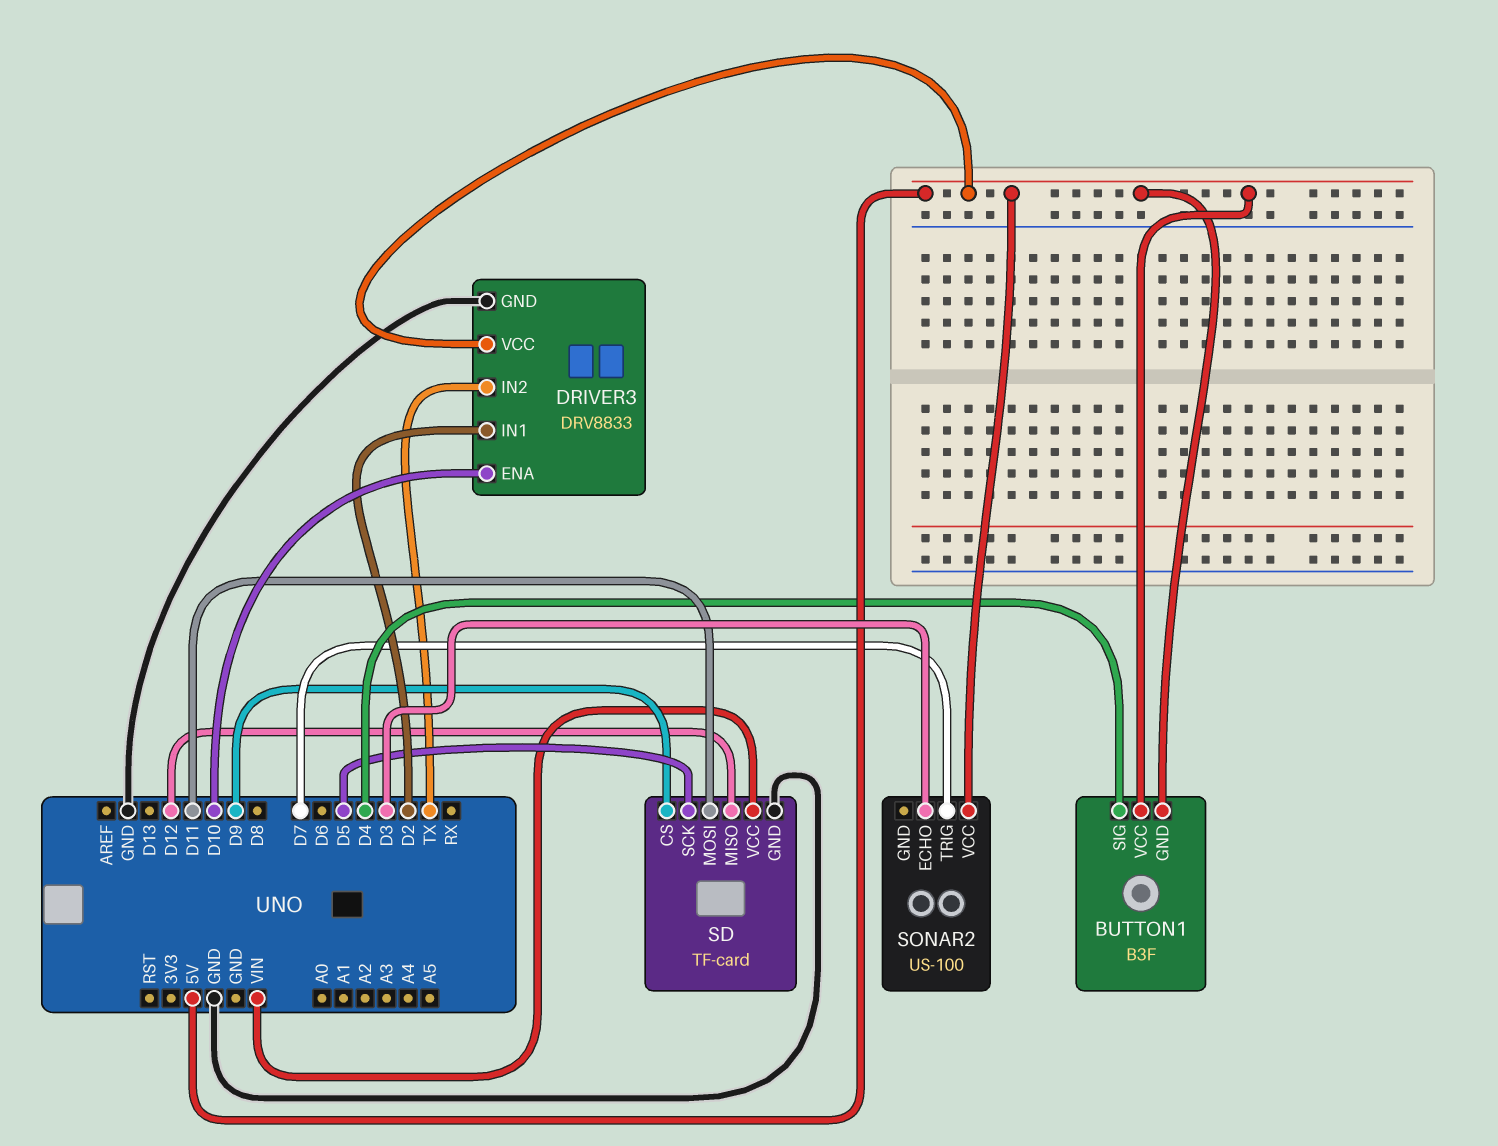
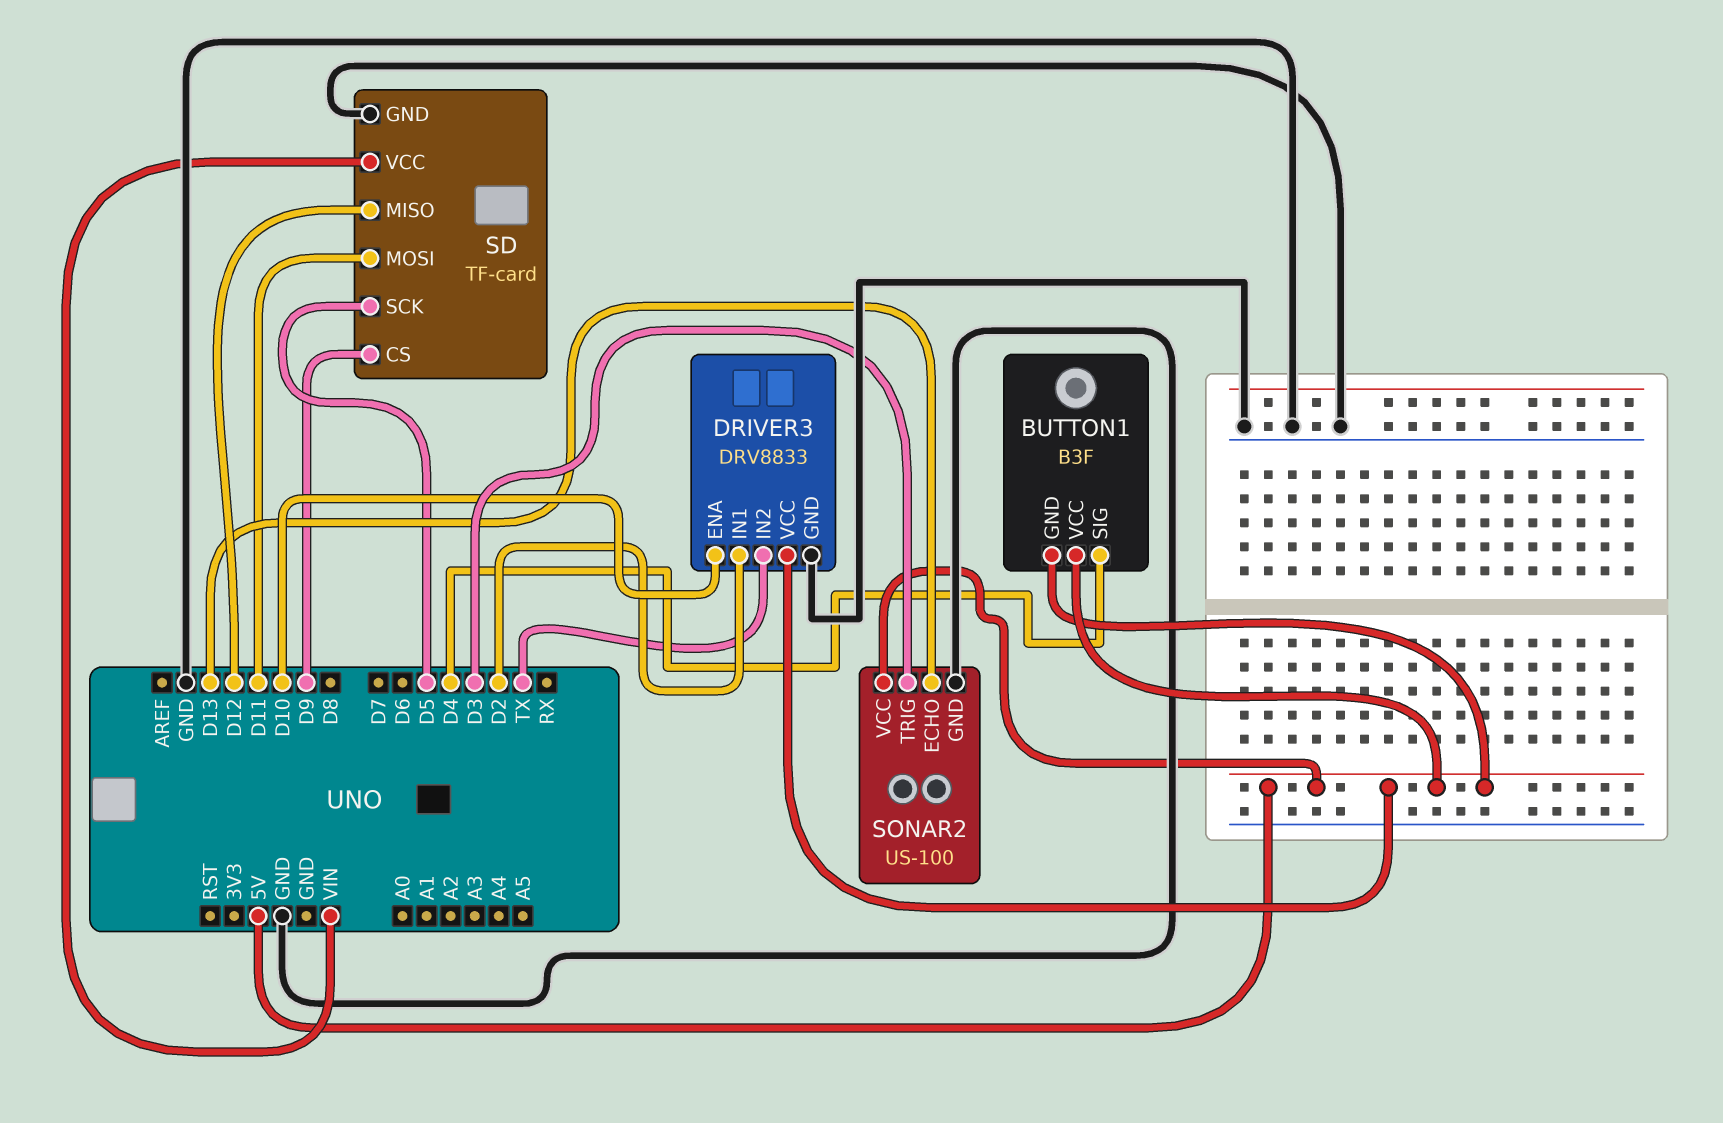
SONAR2 pin ECHO: D3 -> D13
SONAR2 pin GND: none -> GND
SONAR2 pin TRIG: D7 -> D3

